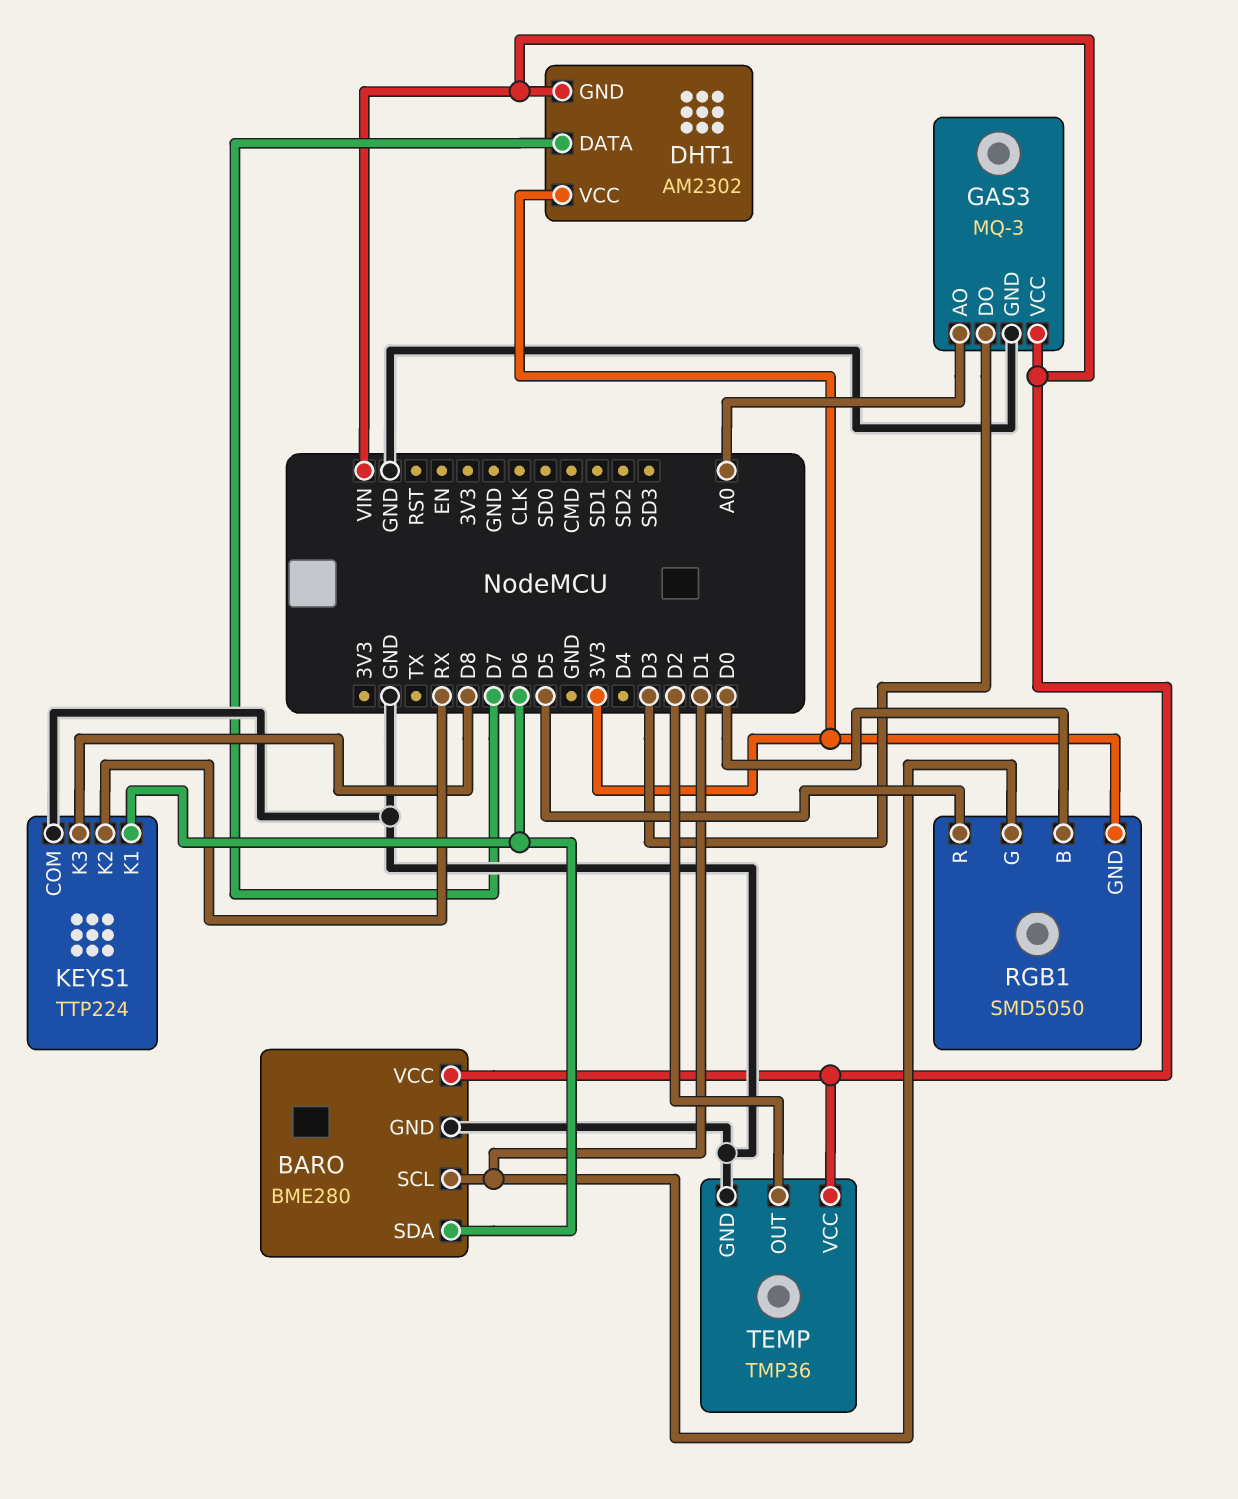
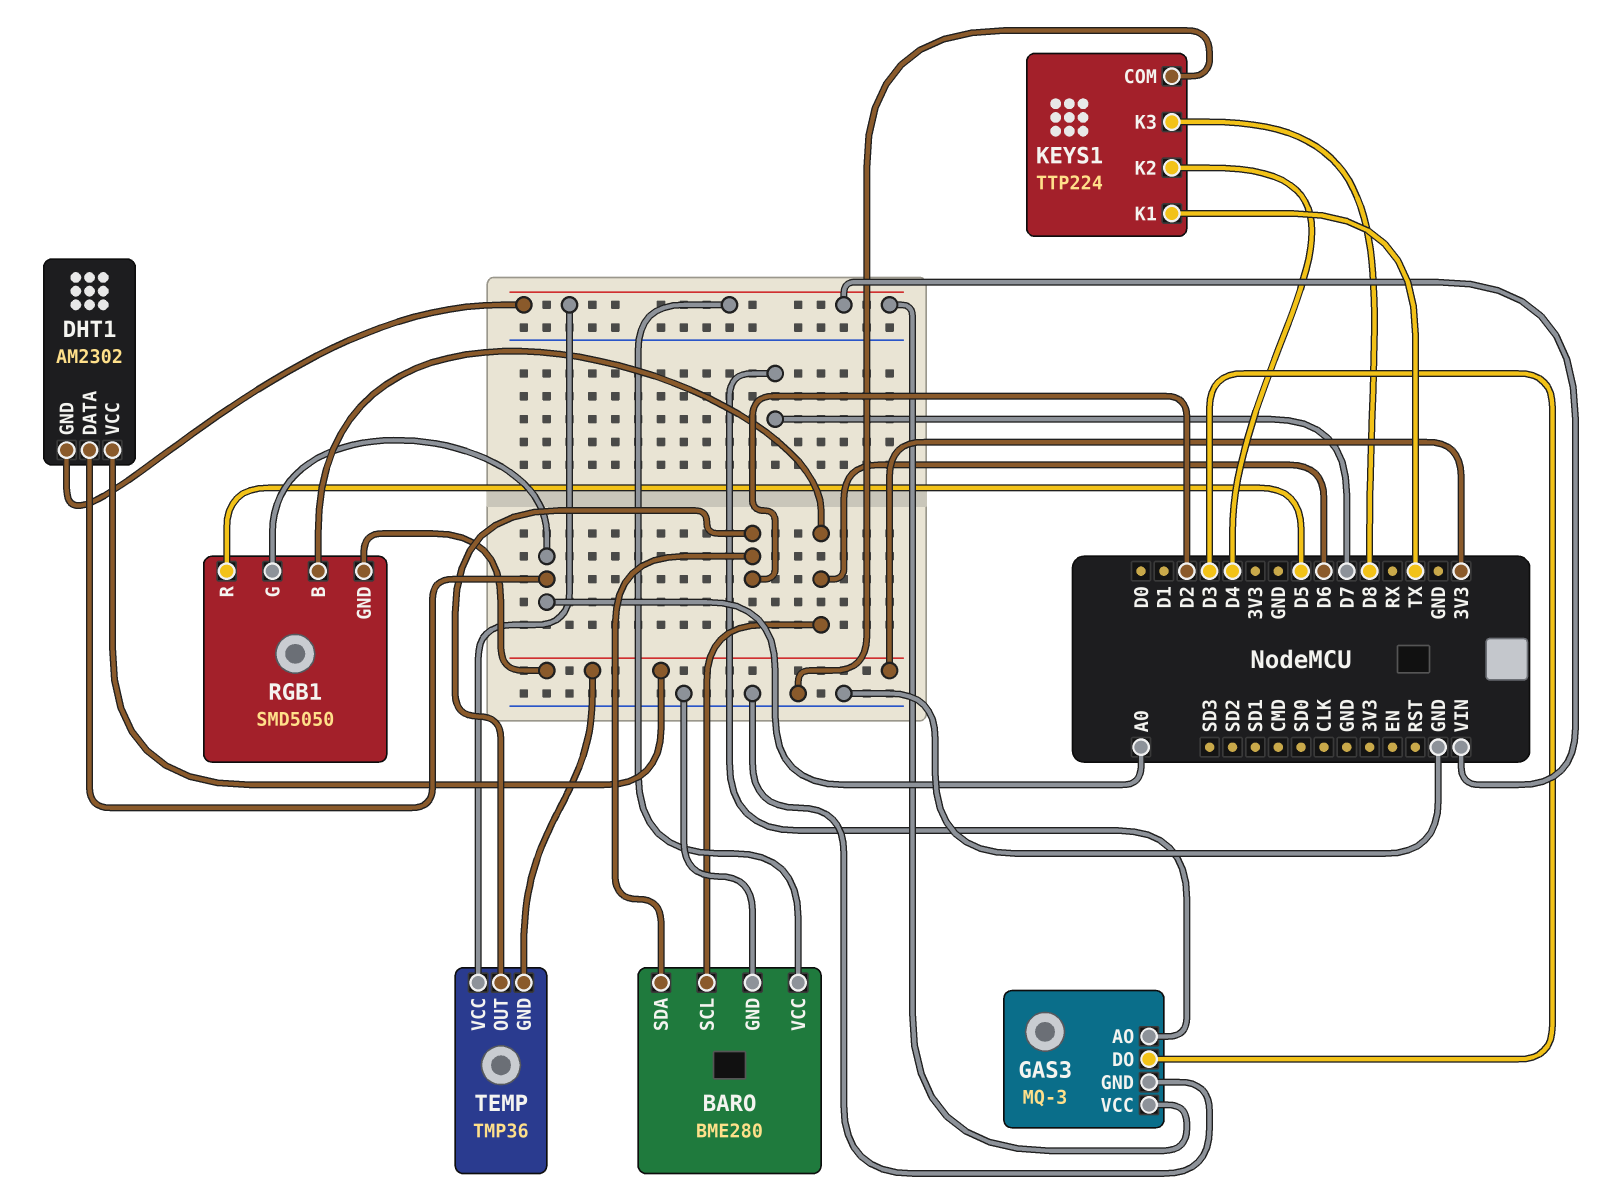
BARO pin SCL: D1 -> D6
BARO pin SDA: D6 -> D2
DHT1 pin DATA: D7 -> A0
GAS3 pin AO: A0 -> D7
KEYS1 pin K1: D6 -> TX
KEYS1 pin K2: RX -> D4
RGB1 pin B: D0 -> D6
RGB1 pin G: D1 -> A0
TEMP pin GND: GND -> 3V3

